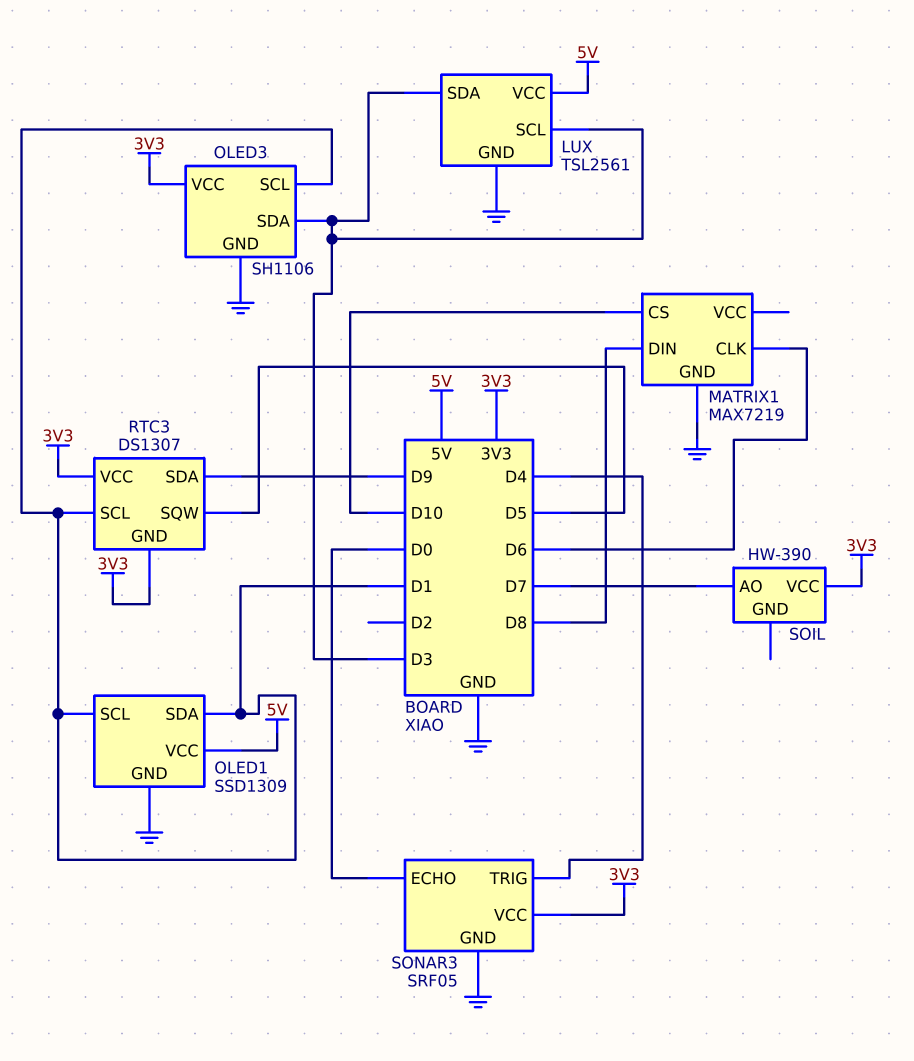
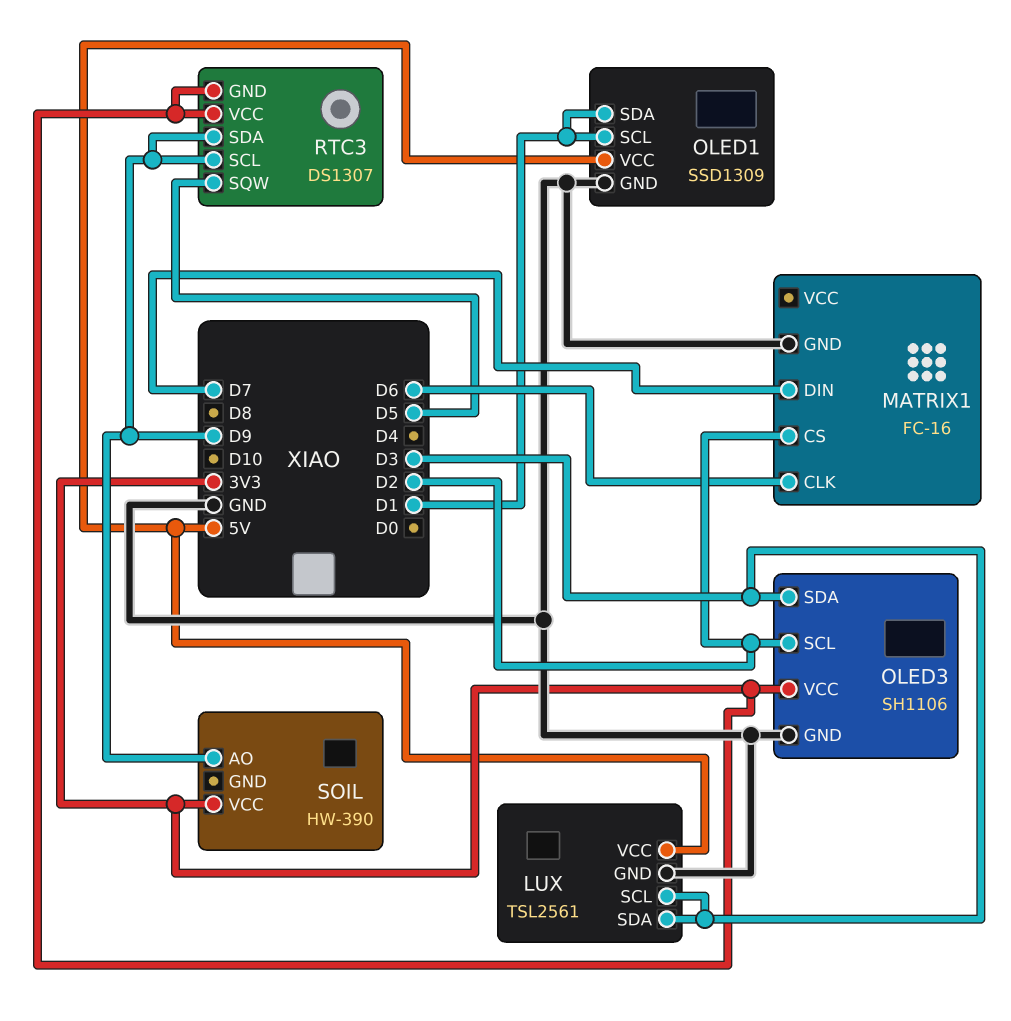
MATRIX1: MAX7219 -> FC-16
MATRIX1 pin CS: D10 -> D2
MATRIX1 pin DIN: D8 -> D7
OLED3 pin SCL: D1 -> D2
RTC3 pin SCL: D1 -> D9
SOIL pin AO: D7 -> D9
SONAR3: SRF05 -> none
SONAR3 pin ECHO: D0 -> none
SONAR3 pin GND: GND -> none
SONAR3 pin TRIG: D4 -> none
SONAR3 pin VCC: 3V3 -> none

